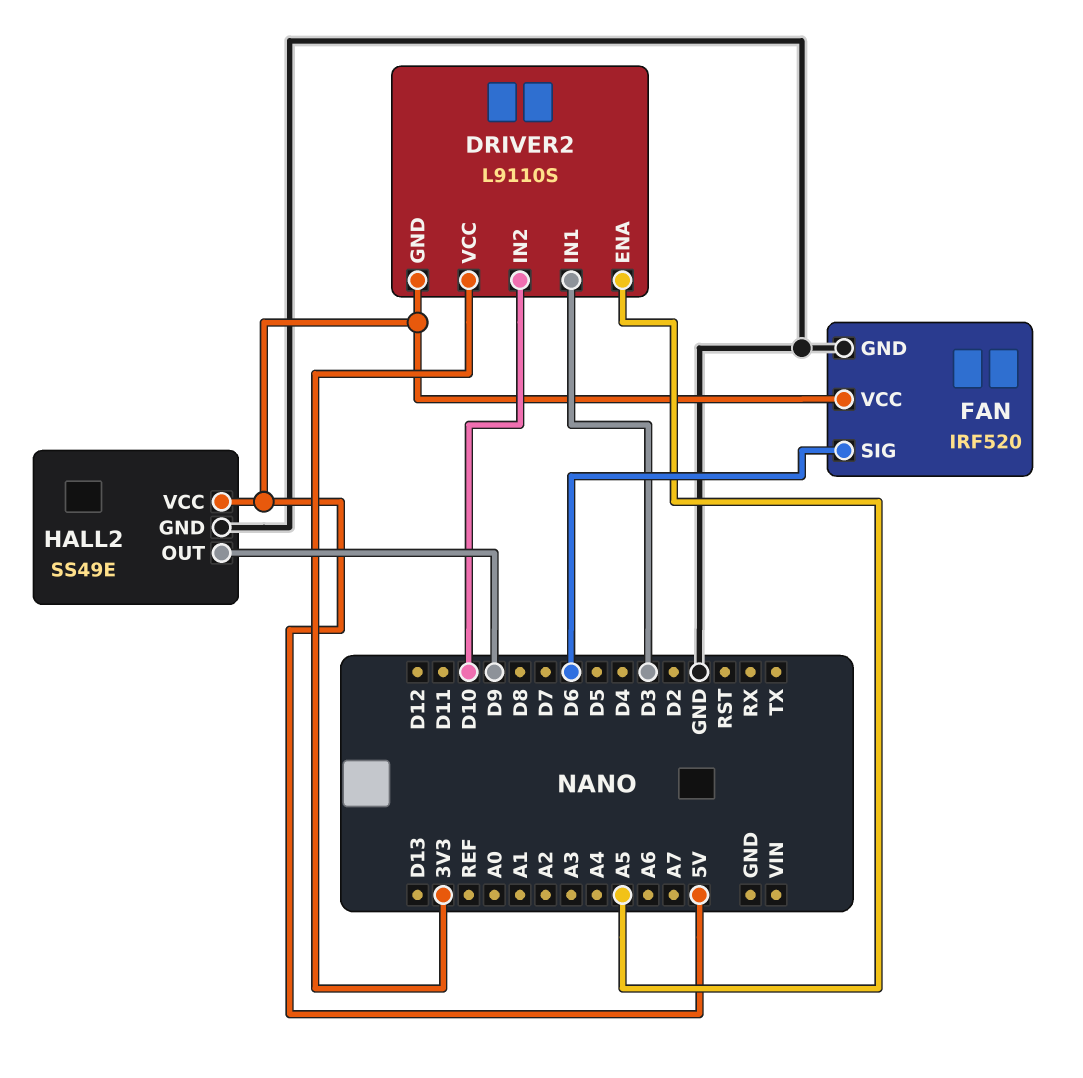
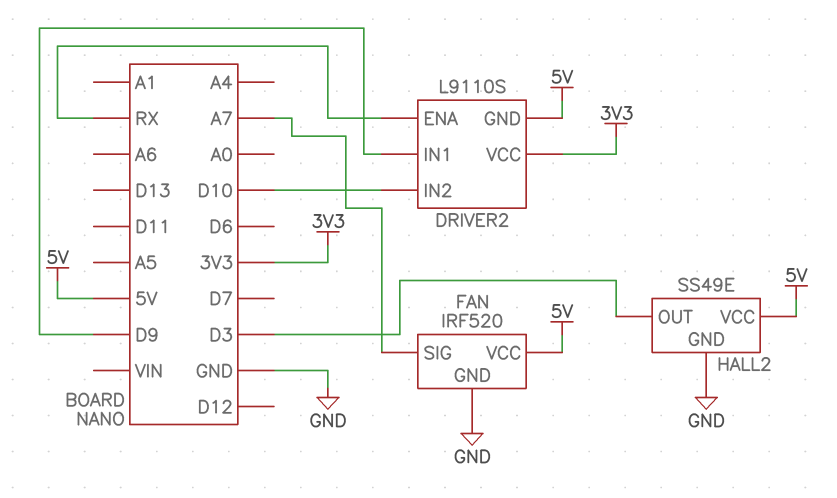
DRIVER2 pin ENA: A5 -> RX
DRIVER2 pin IN1: D3 -> D9
FAN pin SIG: D6 -> A7
HALL2 pin OUT: D9 -> D3

